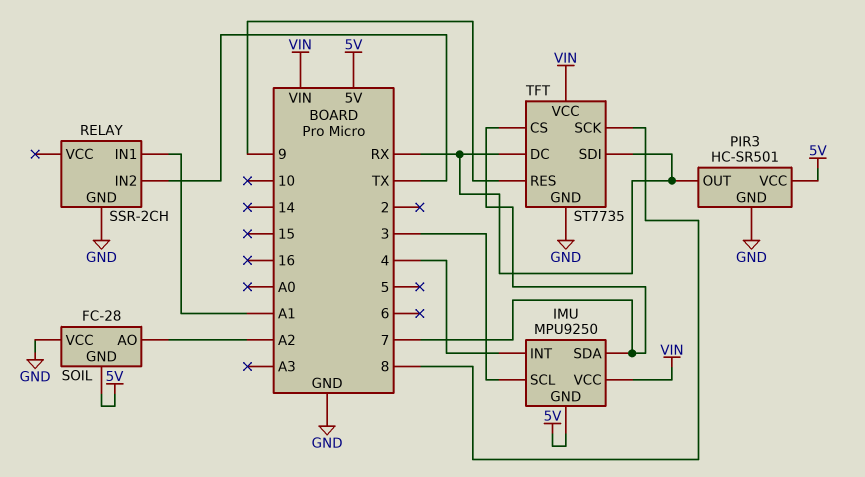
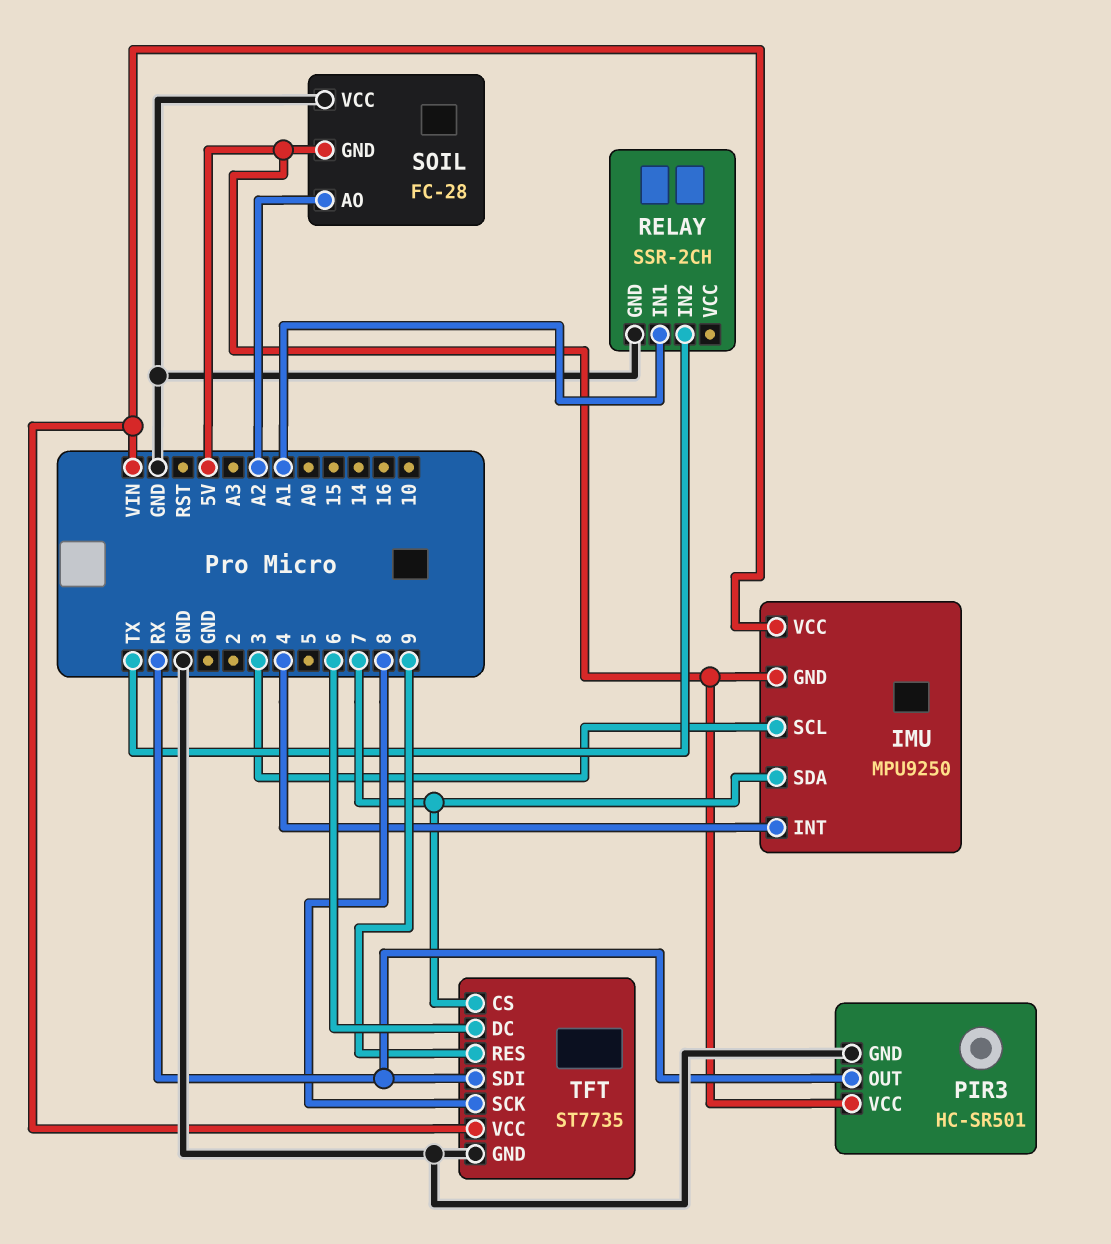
TFT pin DC: RX -> 6

